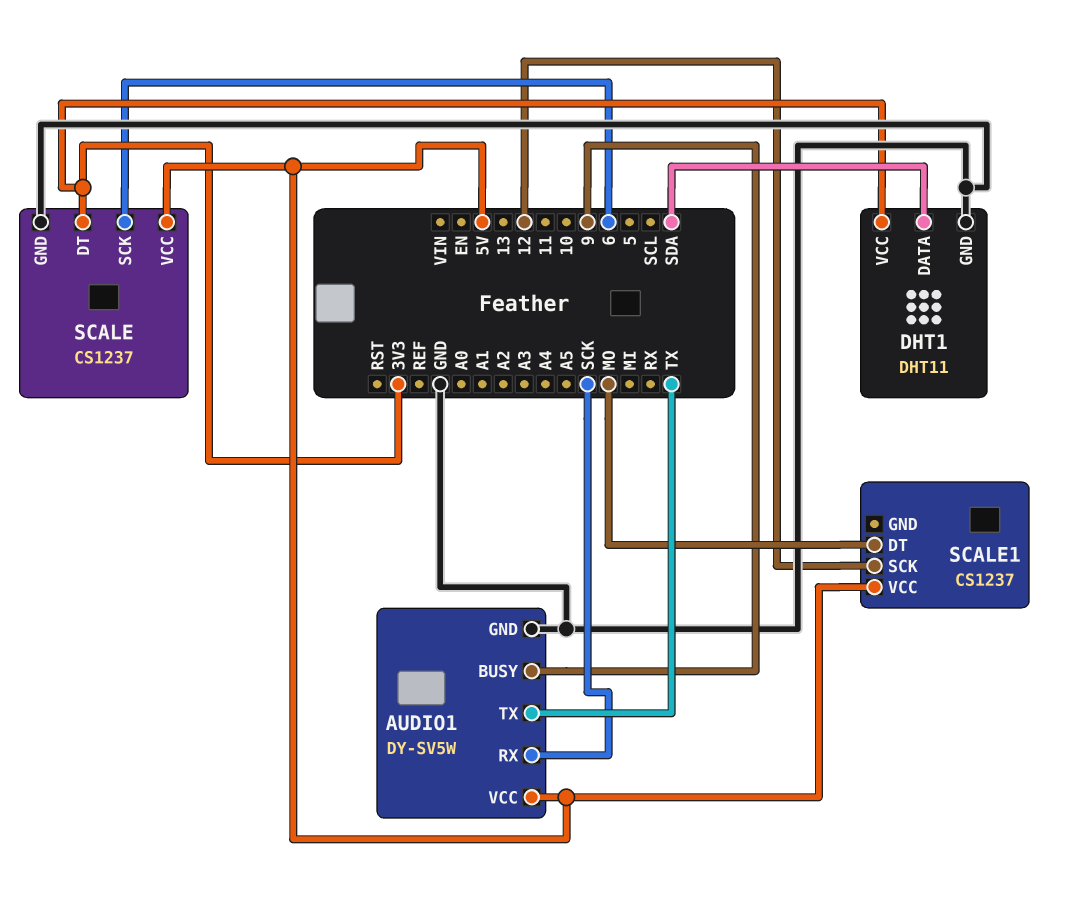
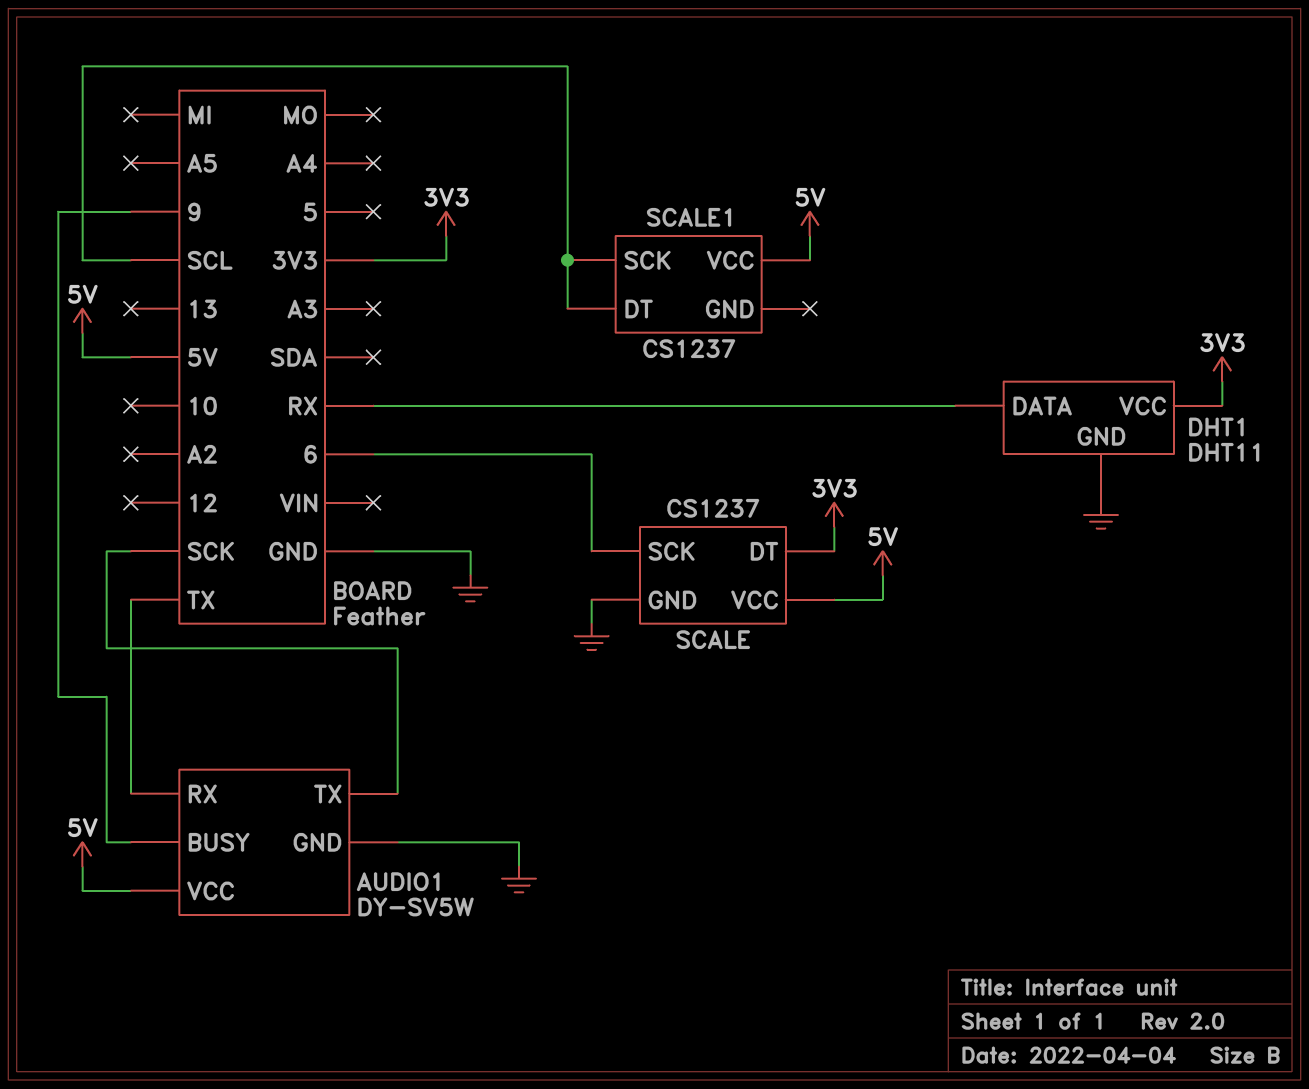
AUDIO1 pin RX: SCK -> TX
AUDIO1 pin TX: TX -> SCK
DHT1 pin DATA: SDA -> RX
SCALE1 pin DT: MO -> SCL
SCALE1 pin SCK: 12 -> SCL

